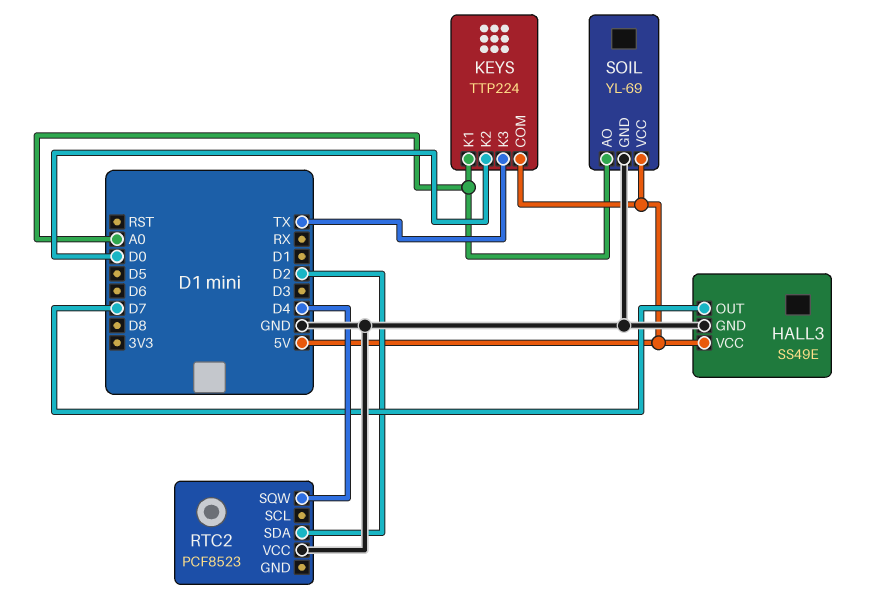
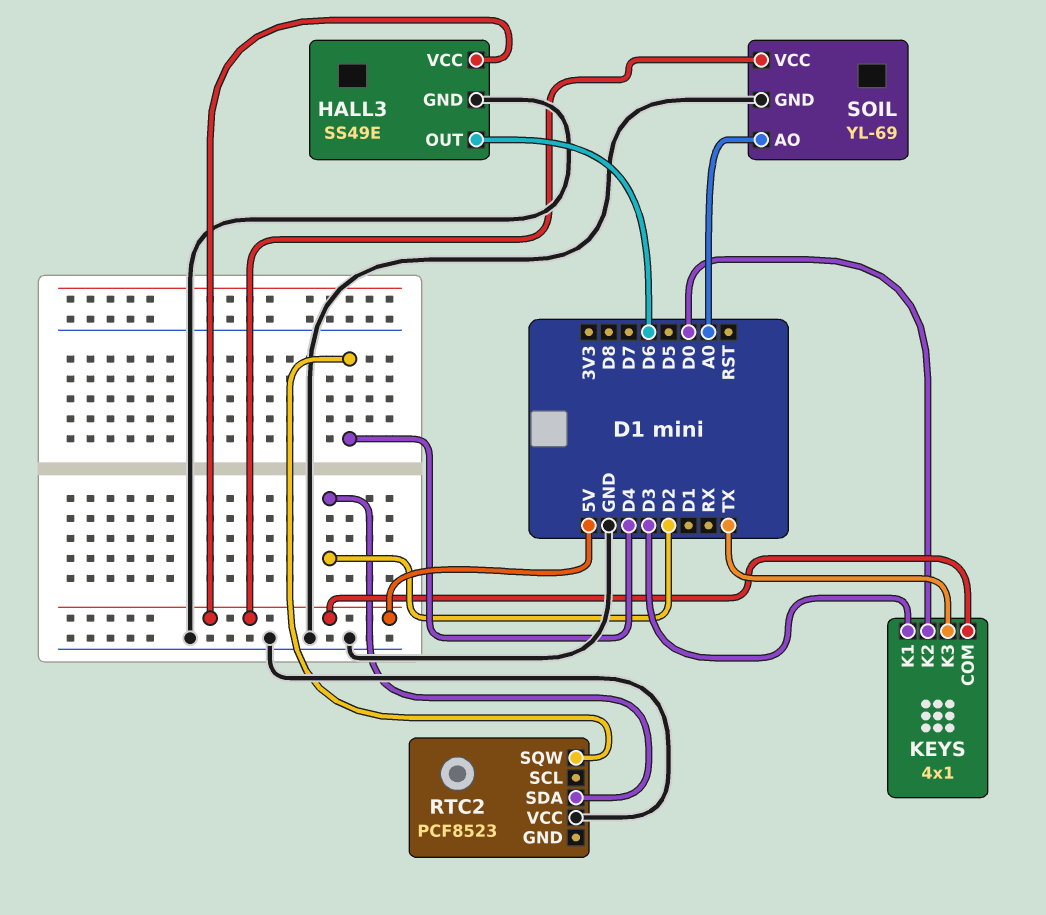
HALL3 pin OUT: D7 -> D6
KEYS: TTP224 -> 4x1
KEYS pin K1: A0 -> D3

